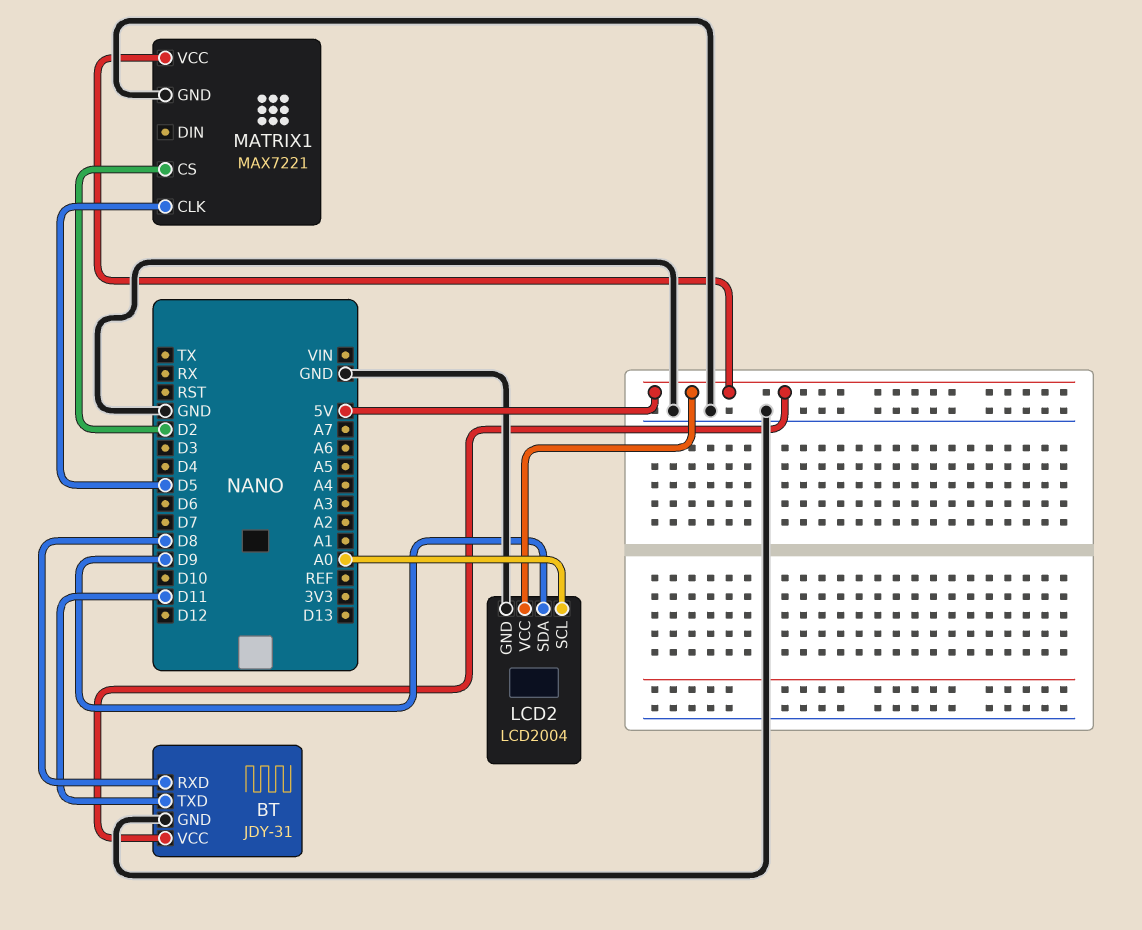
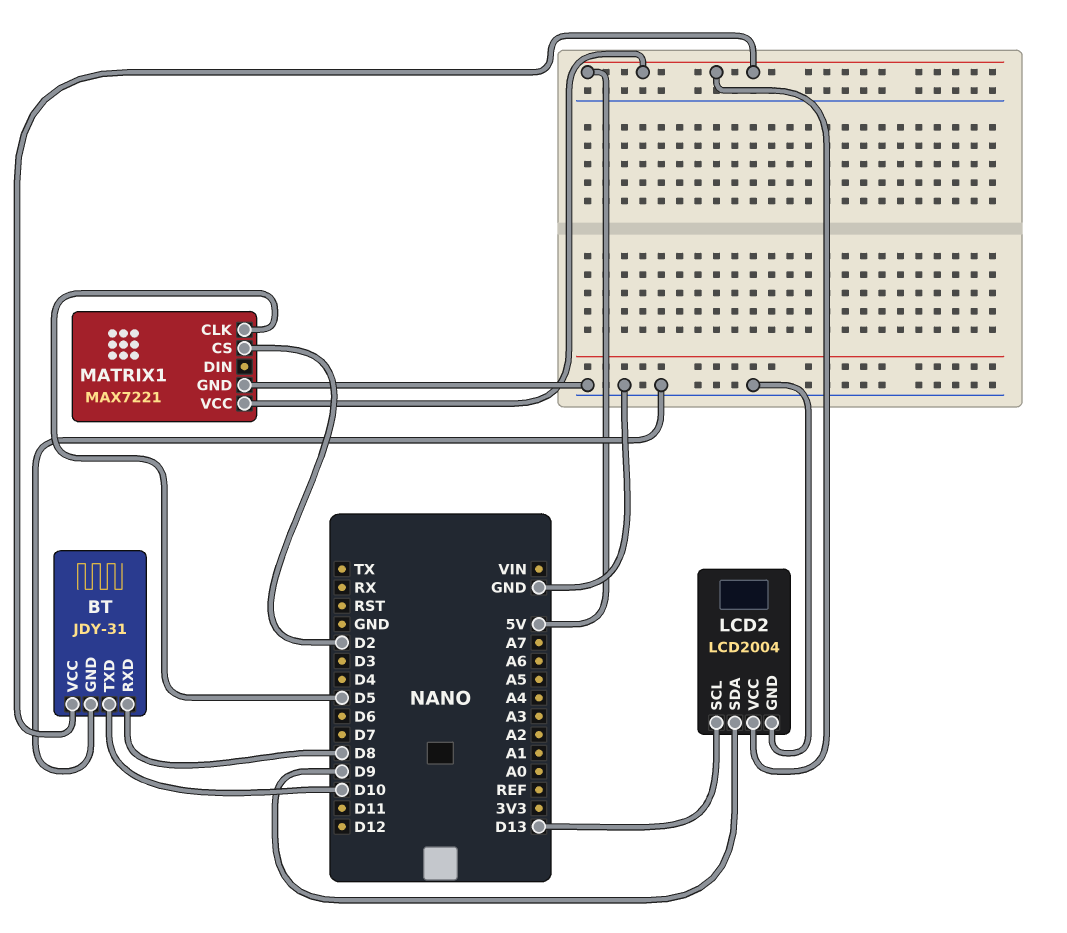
BT pin TXD: D11 -> D10
LCD2 pin SCL: A0 -> D13

